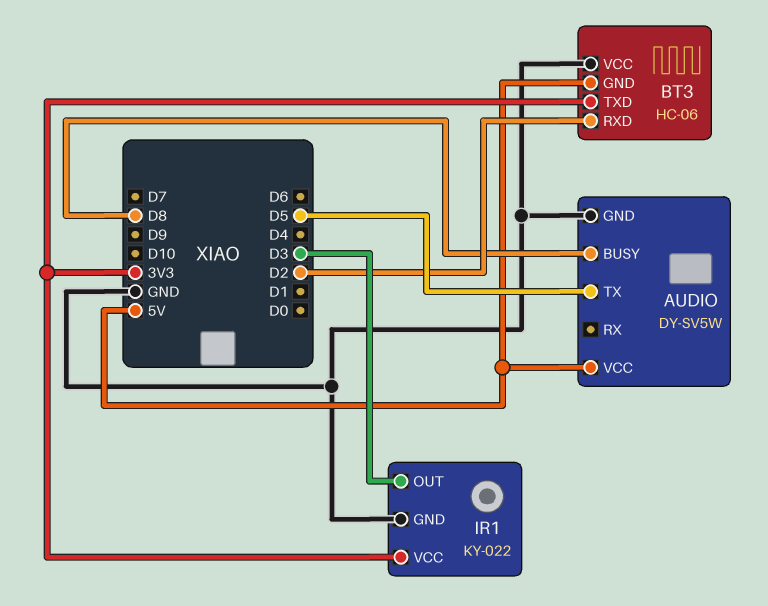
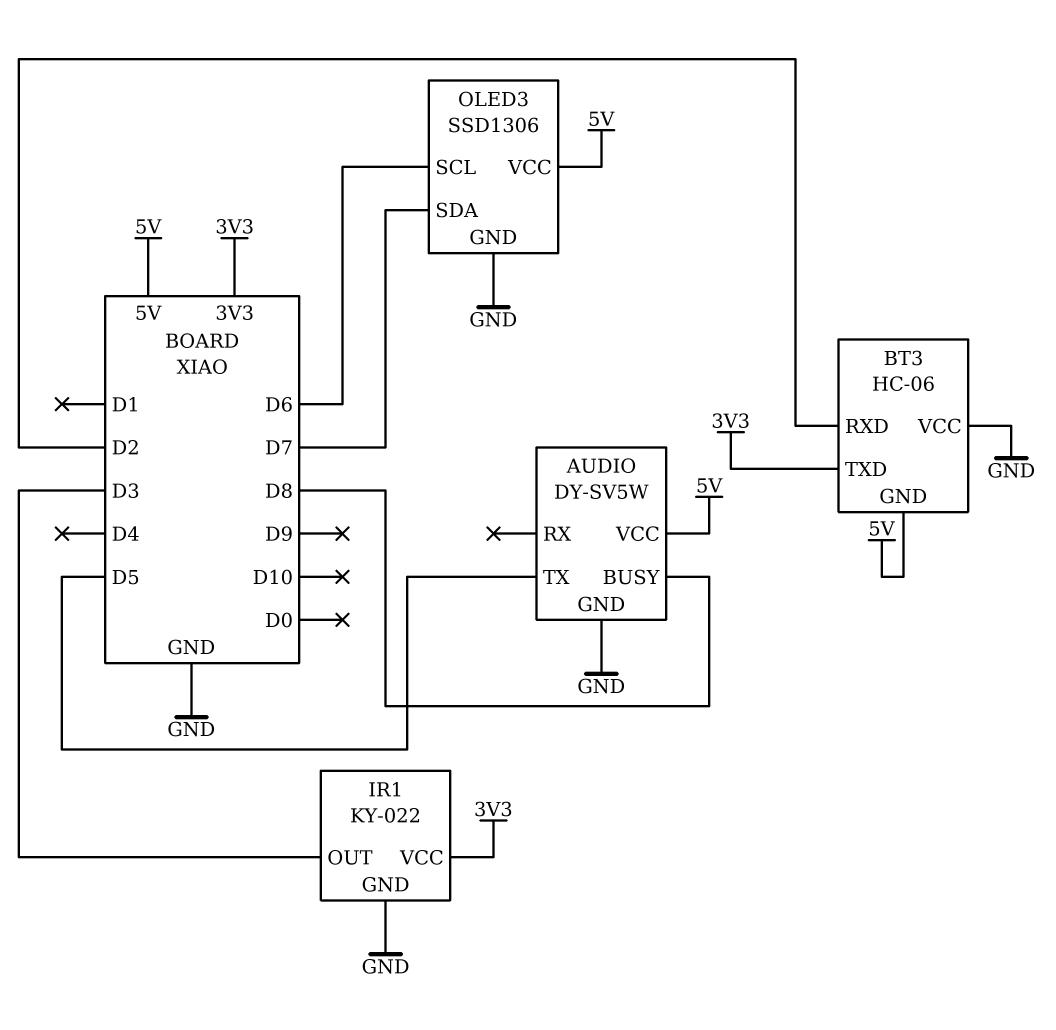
OLED3: none -> SSD1306
OLED3 pin GND: none -> GND
OLED3 pin SCL: none -> D6
OLED3 pin SDA: none -> D7
OLED3 pin VCC: none -> 5V

